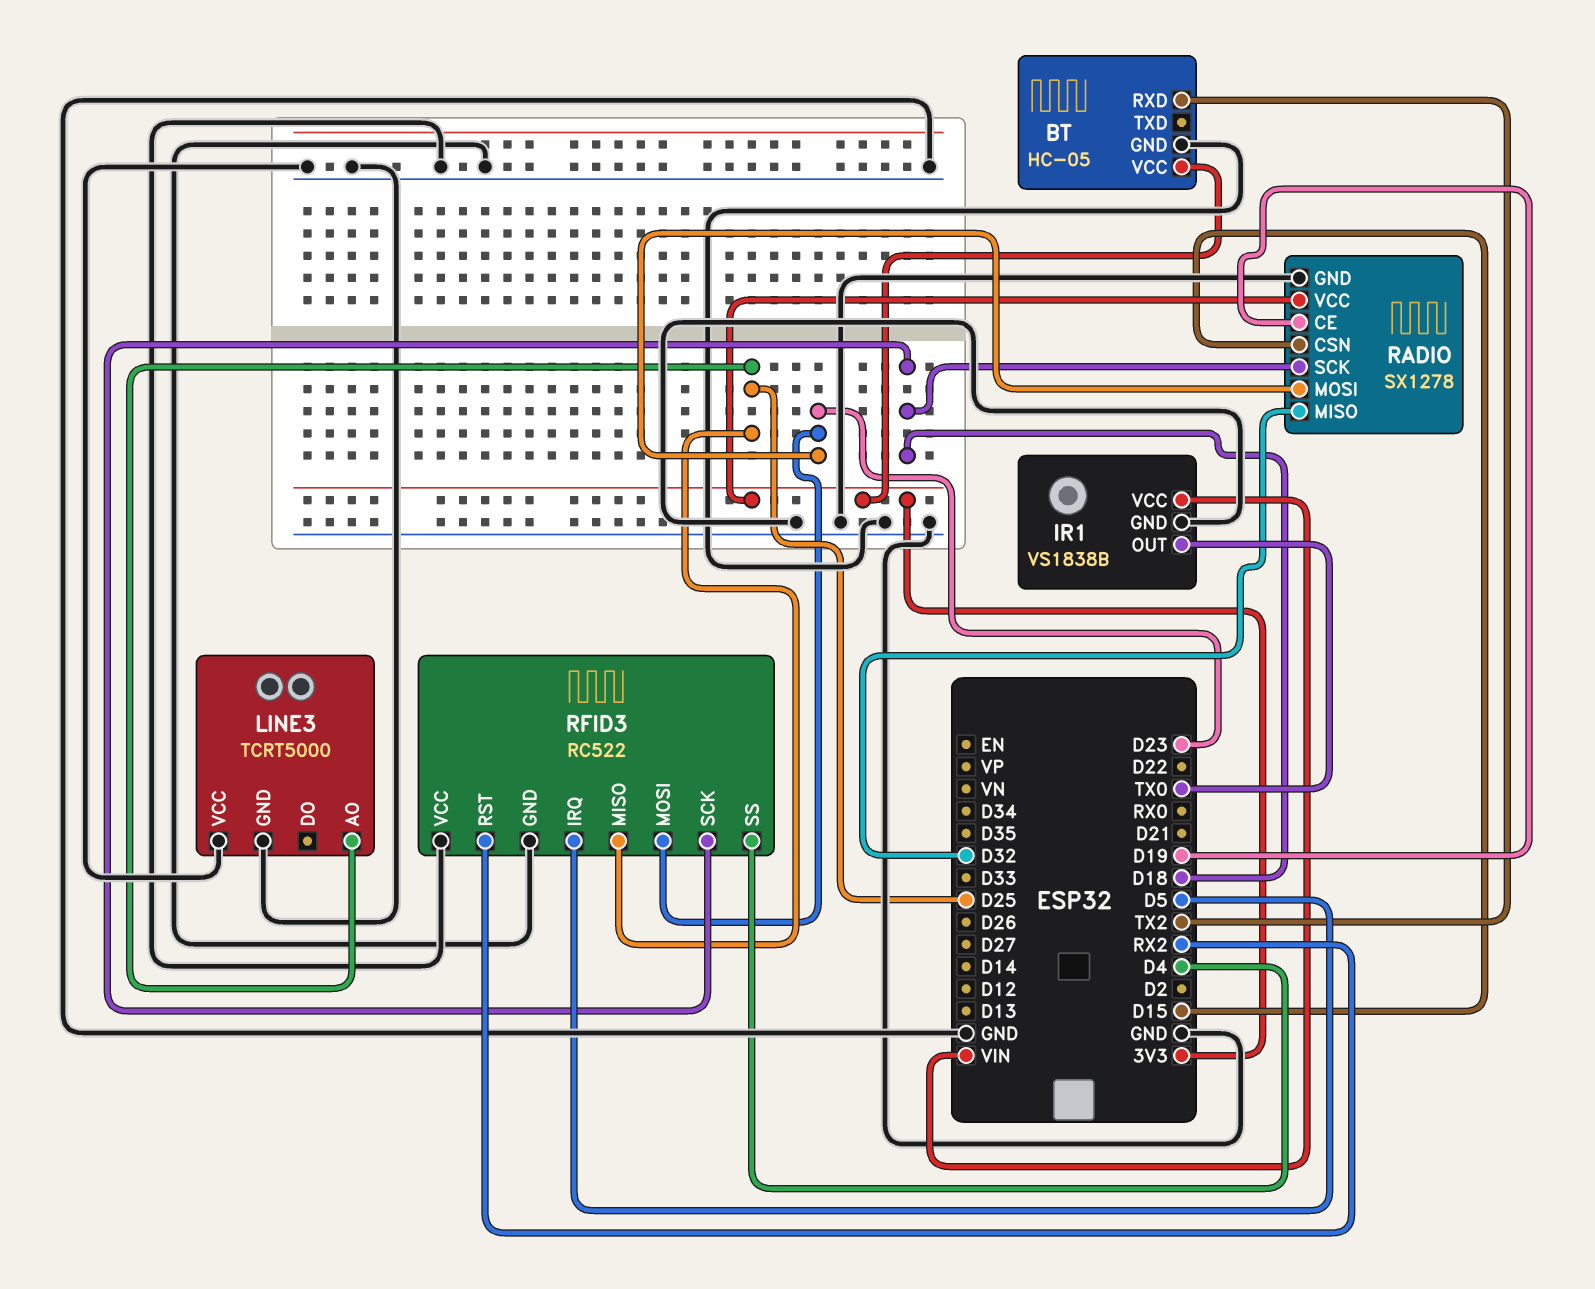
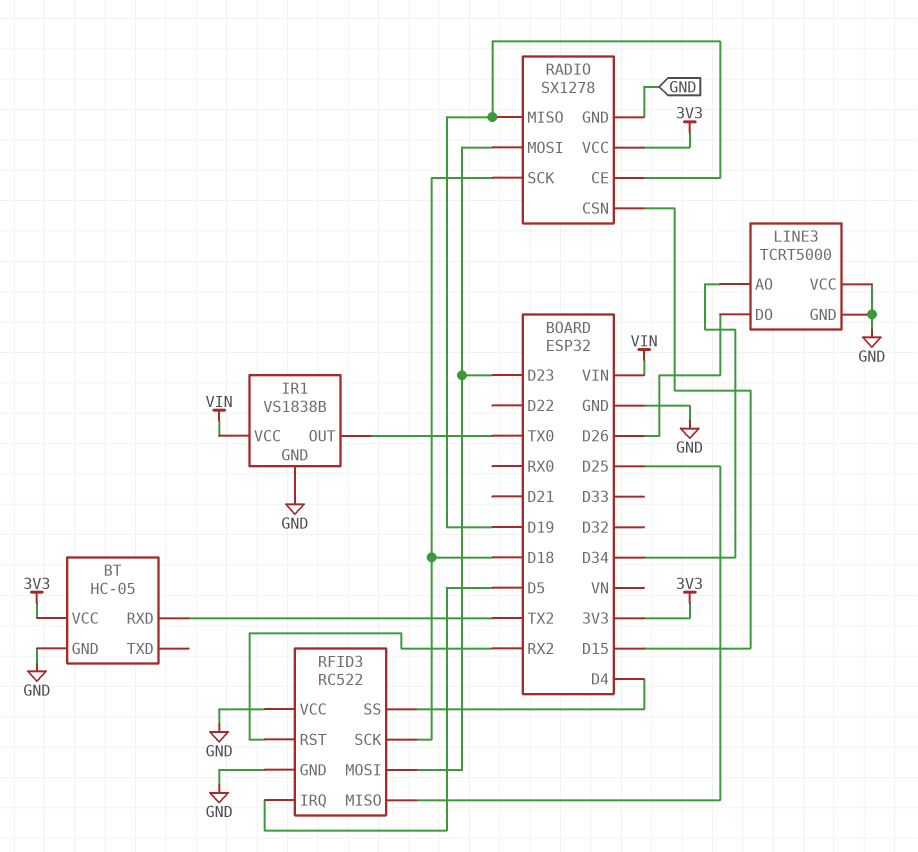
LINE3 pin AO: D25 -> D34
LINE3 pin DO: none -> D26
RADIO pin MISO: D32 -> D19

